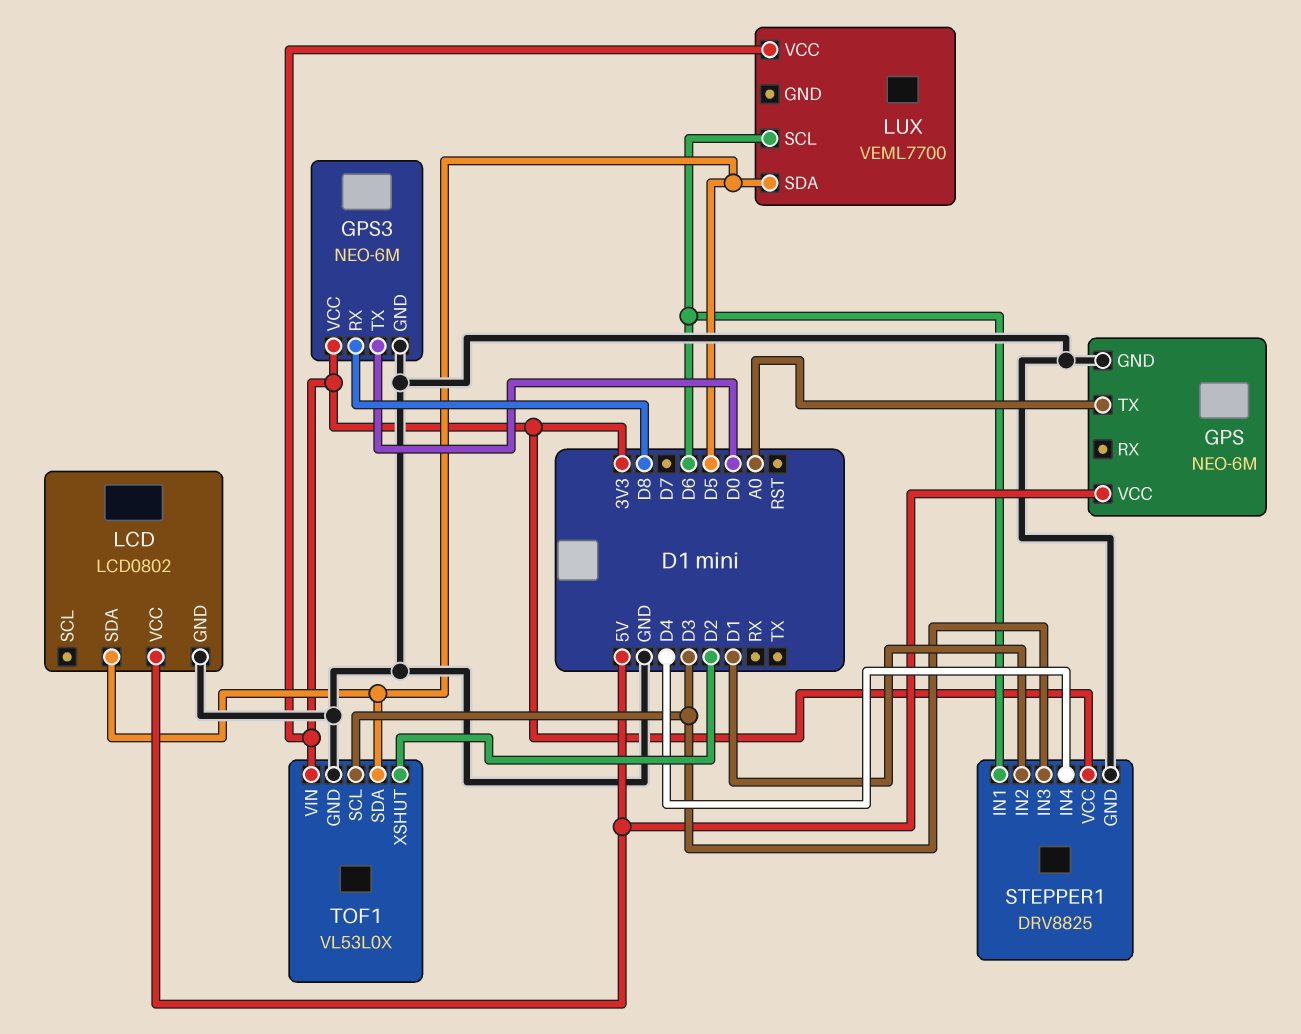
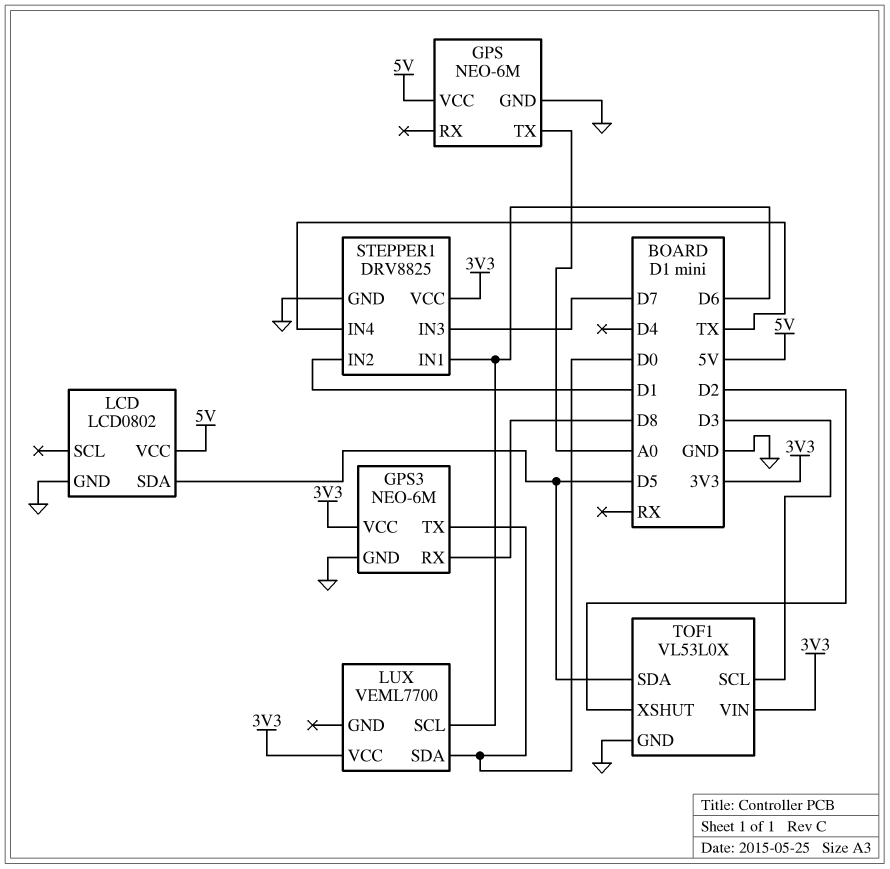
LUX pin SDA: D5 -> D0
STEPPER1 pin IN3: D3 -> D7
STEPPER1 pin IN4: D4 -> TX

